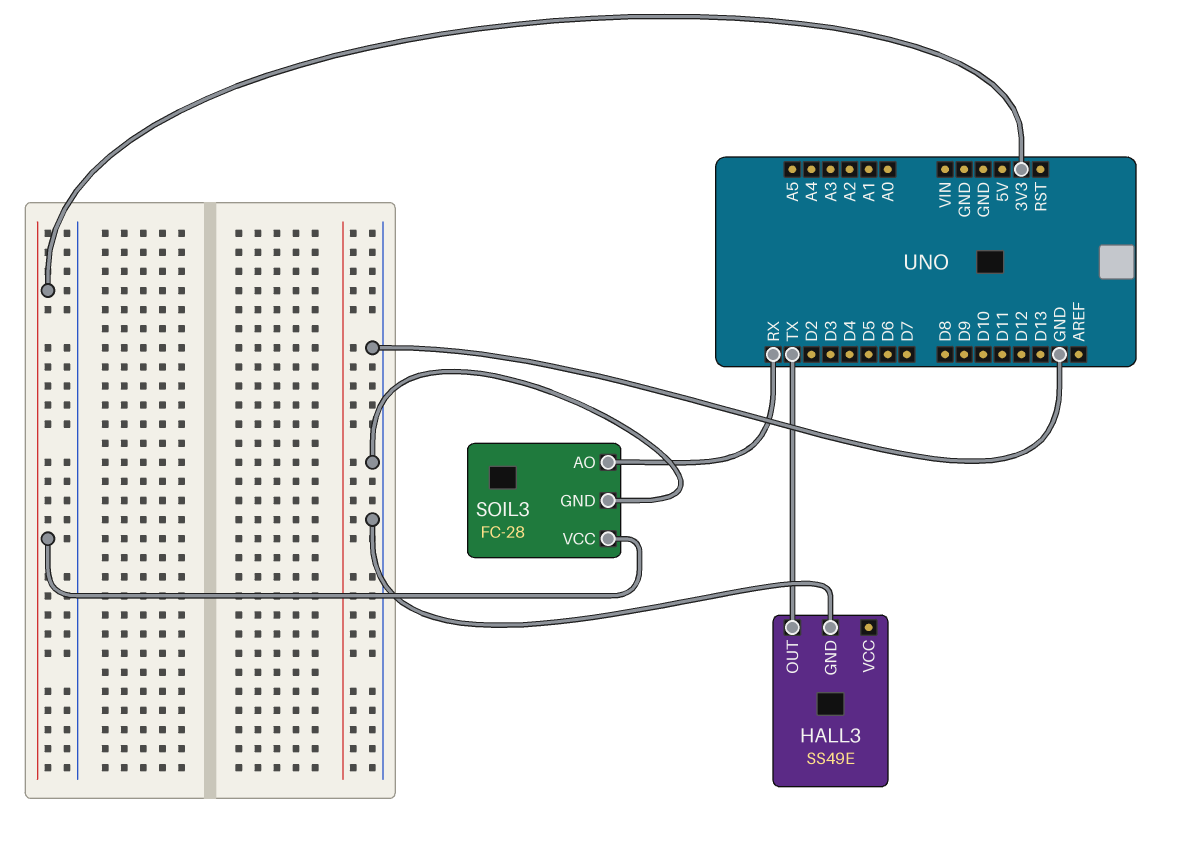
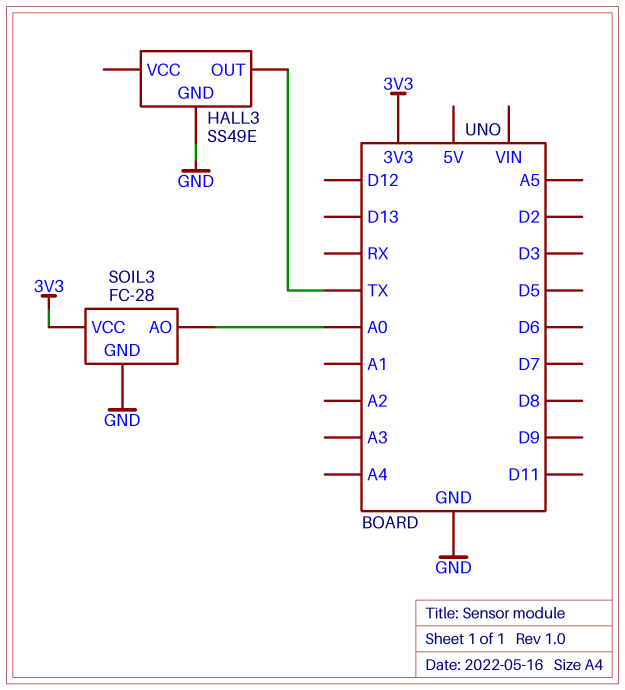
SOIL3 pin AO: RX -> A0

